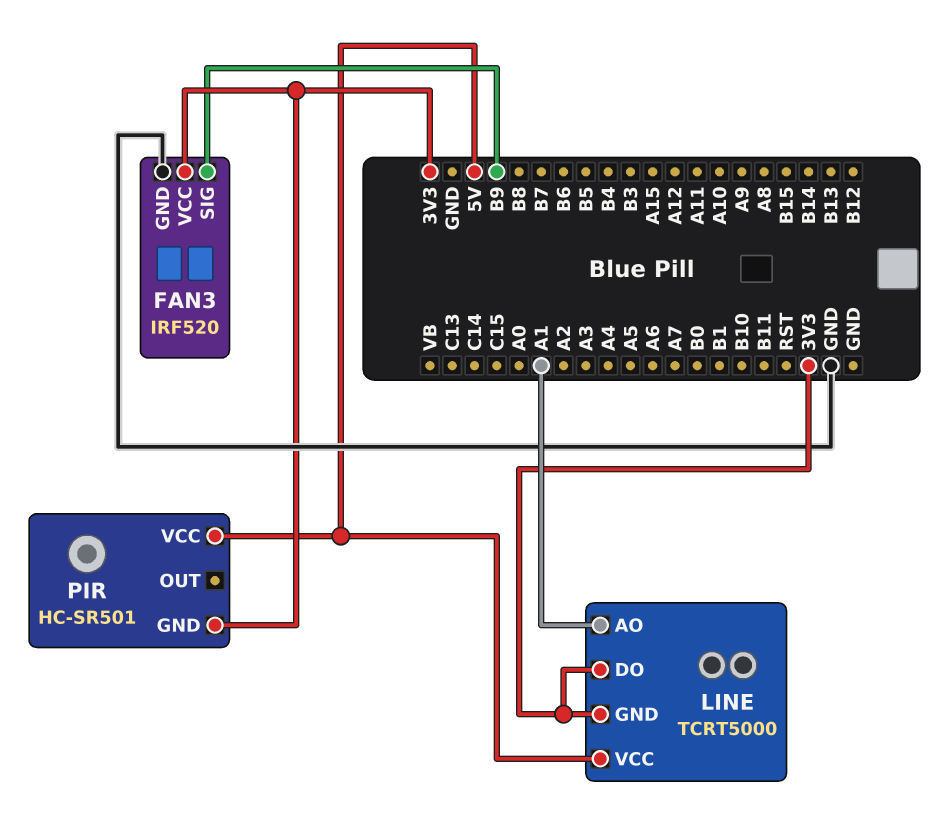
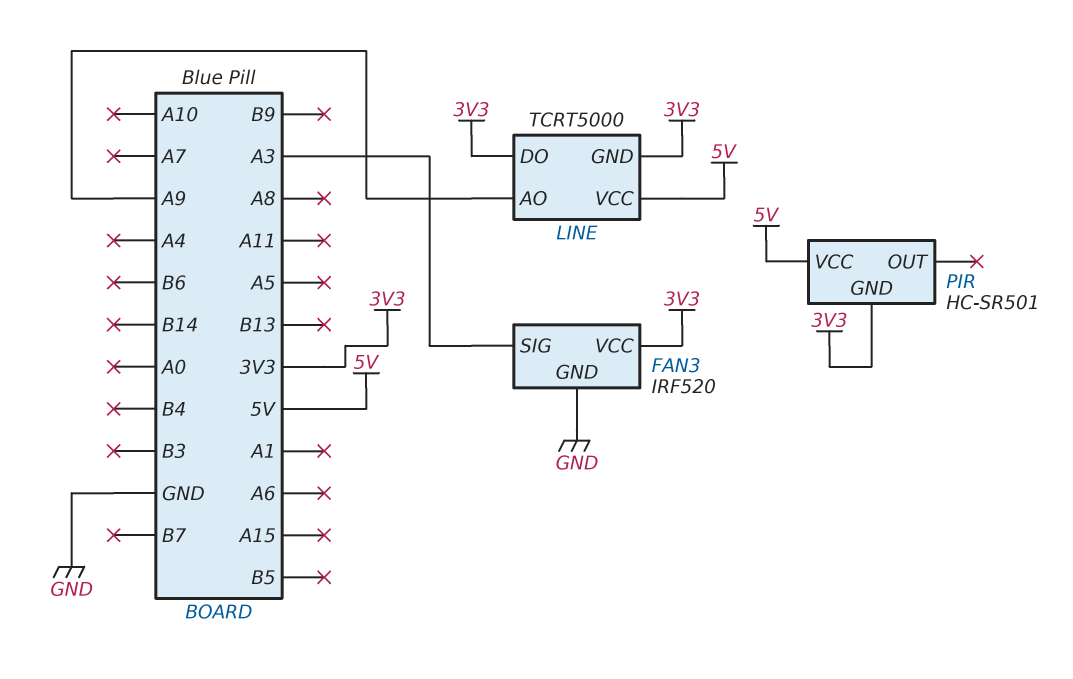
FAN3 pin SIG: B9 -> A3
LINE pin AO: A1 -> A9

